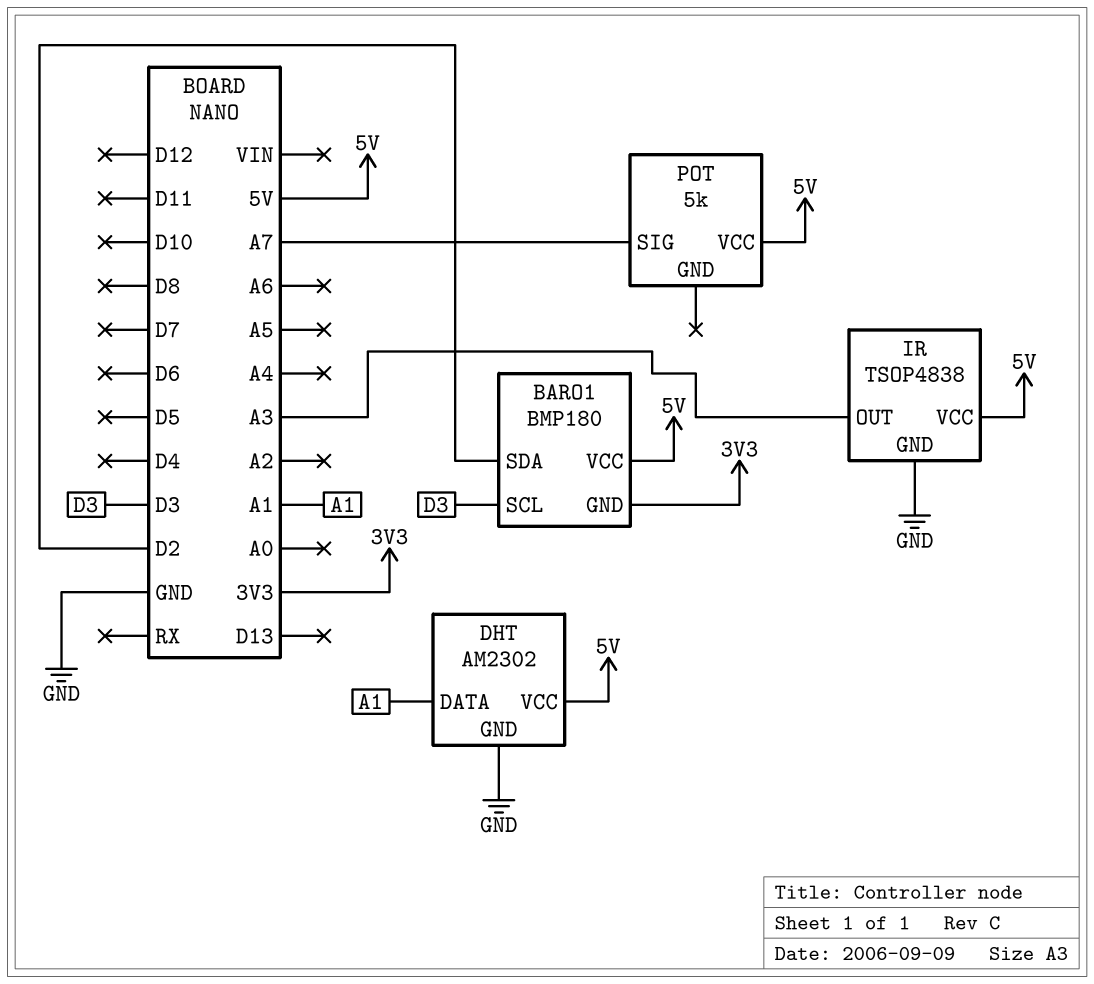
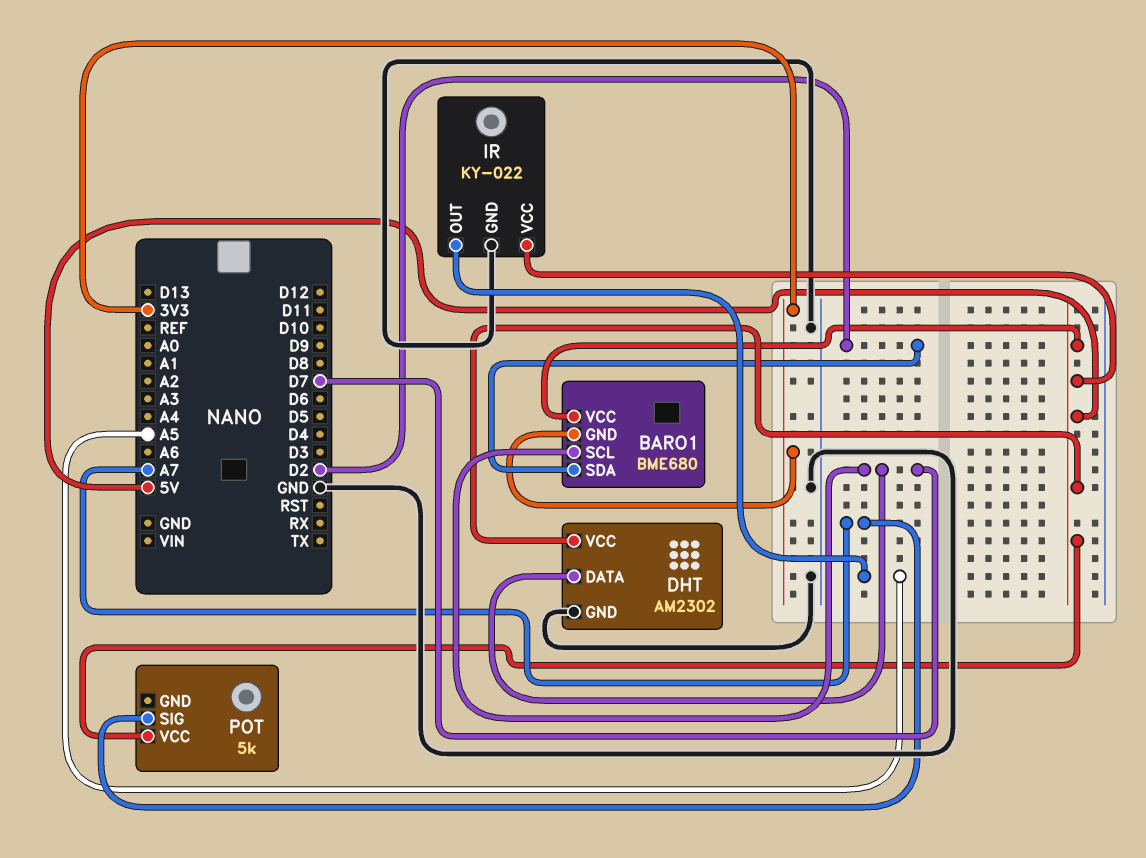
BARO1: BMP180 -> BME680
BARO1 pin SCL: D3 -> D7
DHT pin DATA: A1 -> D7
IR: TSOP4838 -> KY-022
IR pin OUT: A3 -> A5

